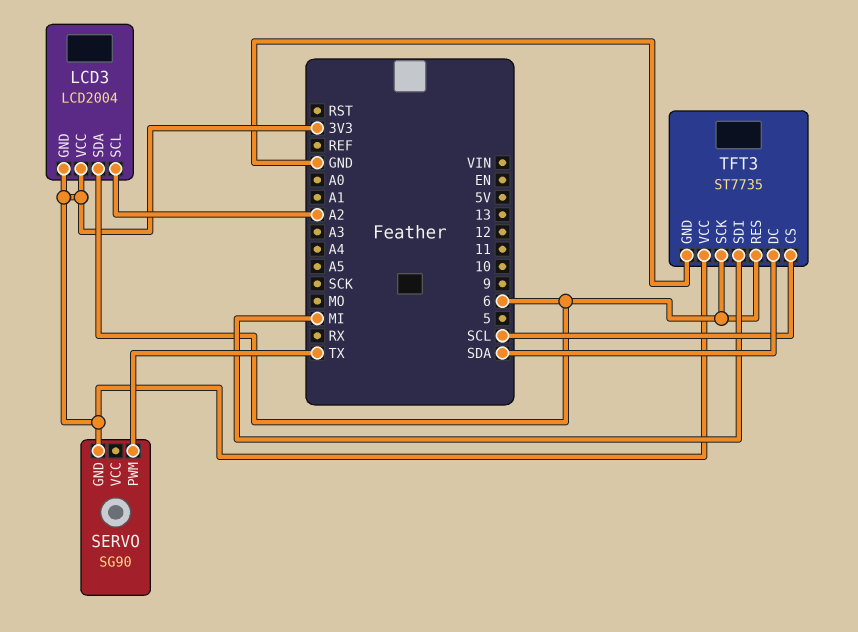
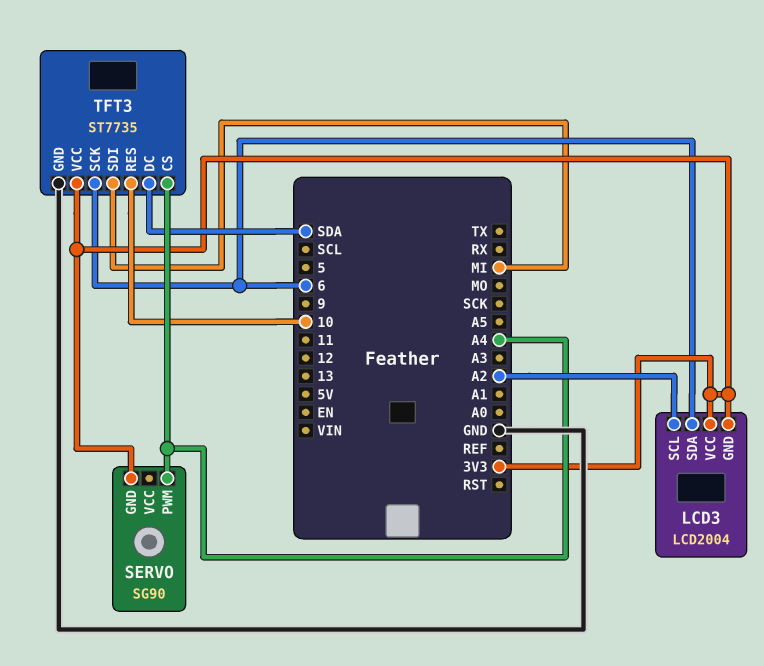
SERVO pin PWM: TX -> A4
TFT3 pin CS: SCL -> A4
TFT3 pin RES: 6 -> 10

